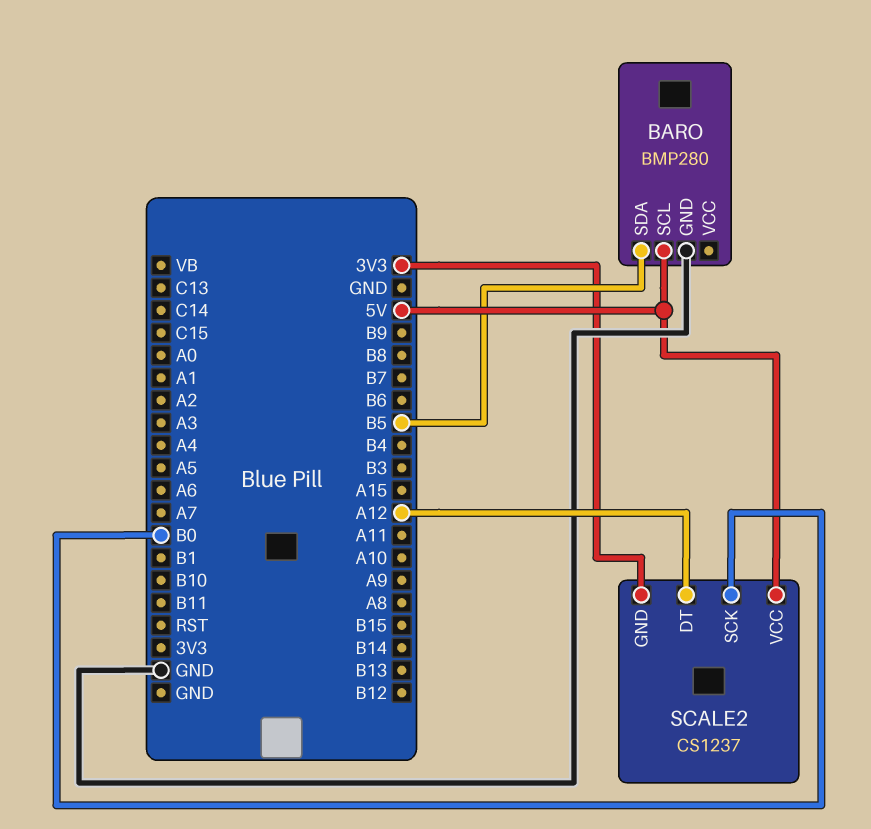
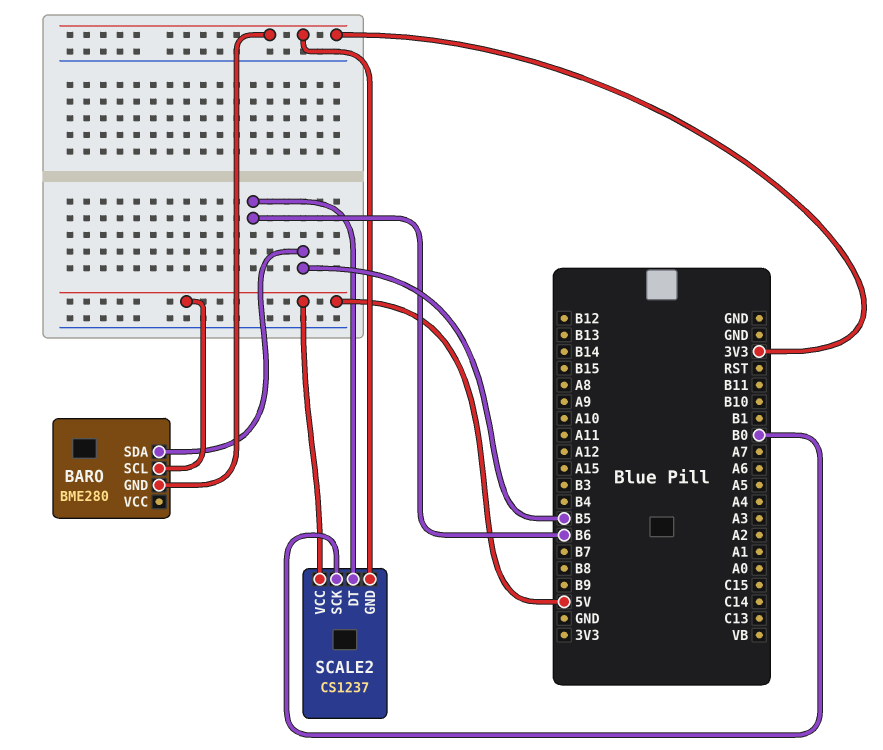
BARO: BMP280 -> BME280
BARO pin GND: GND -> 3V3
SCALE2 pin DT: A12 -> B6

